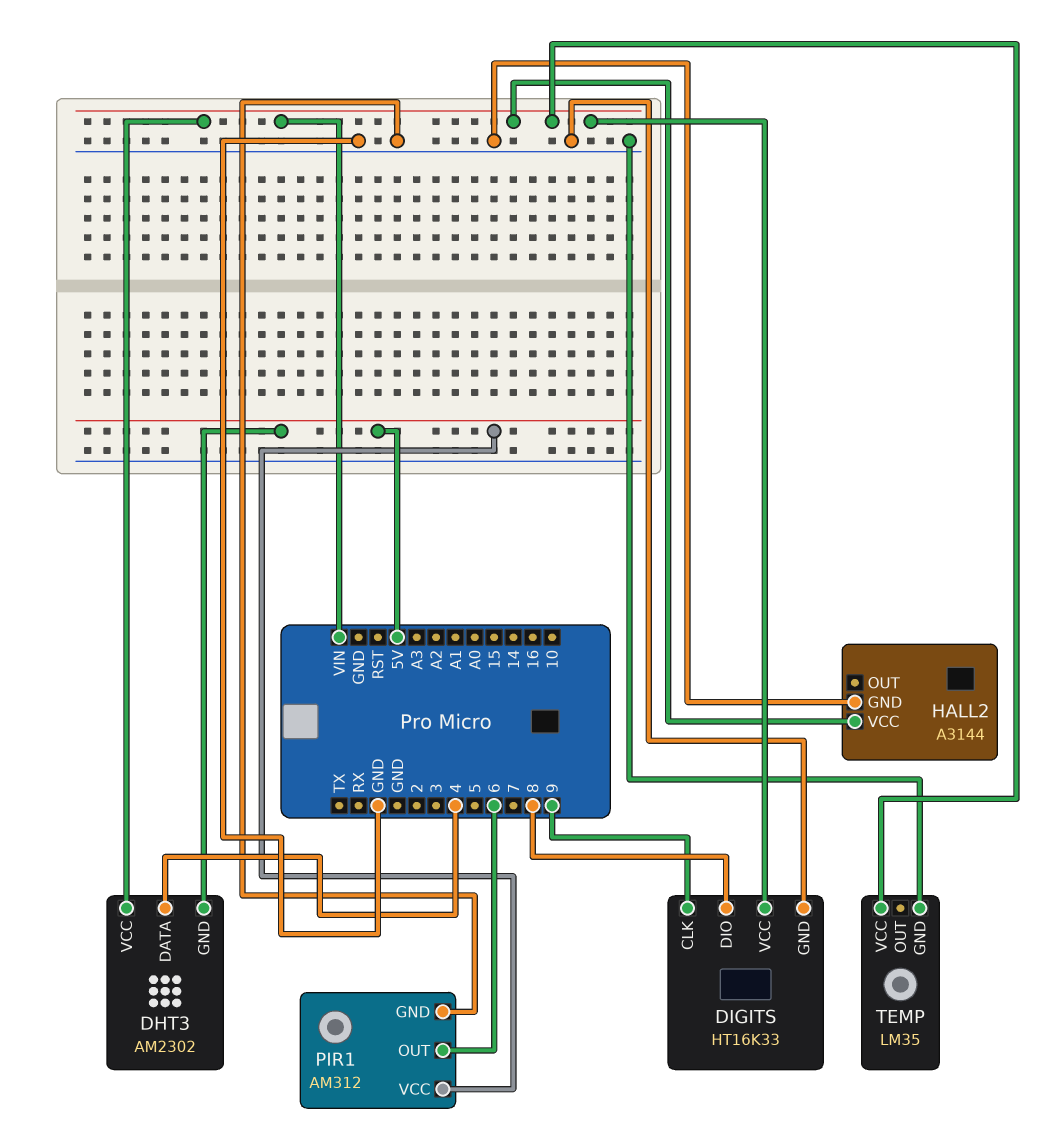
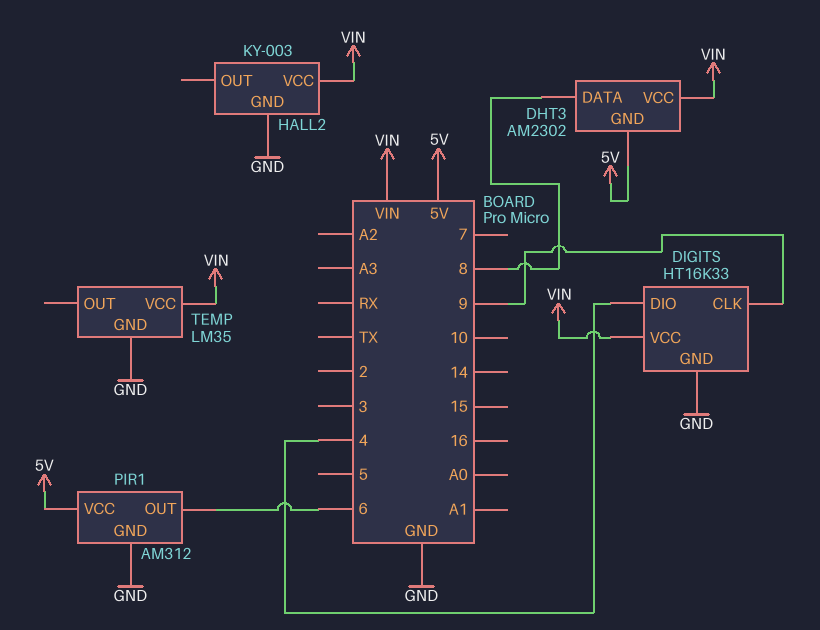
DHT3 pin DATA: 4 -> 8
DIGITS pin DIO: 8 -> 4
HALL2: A3144 -> KY-003

